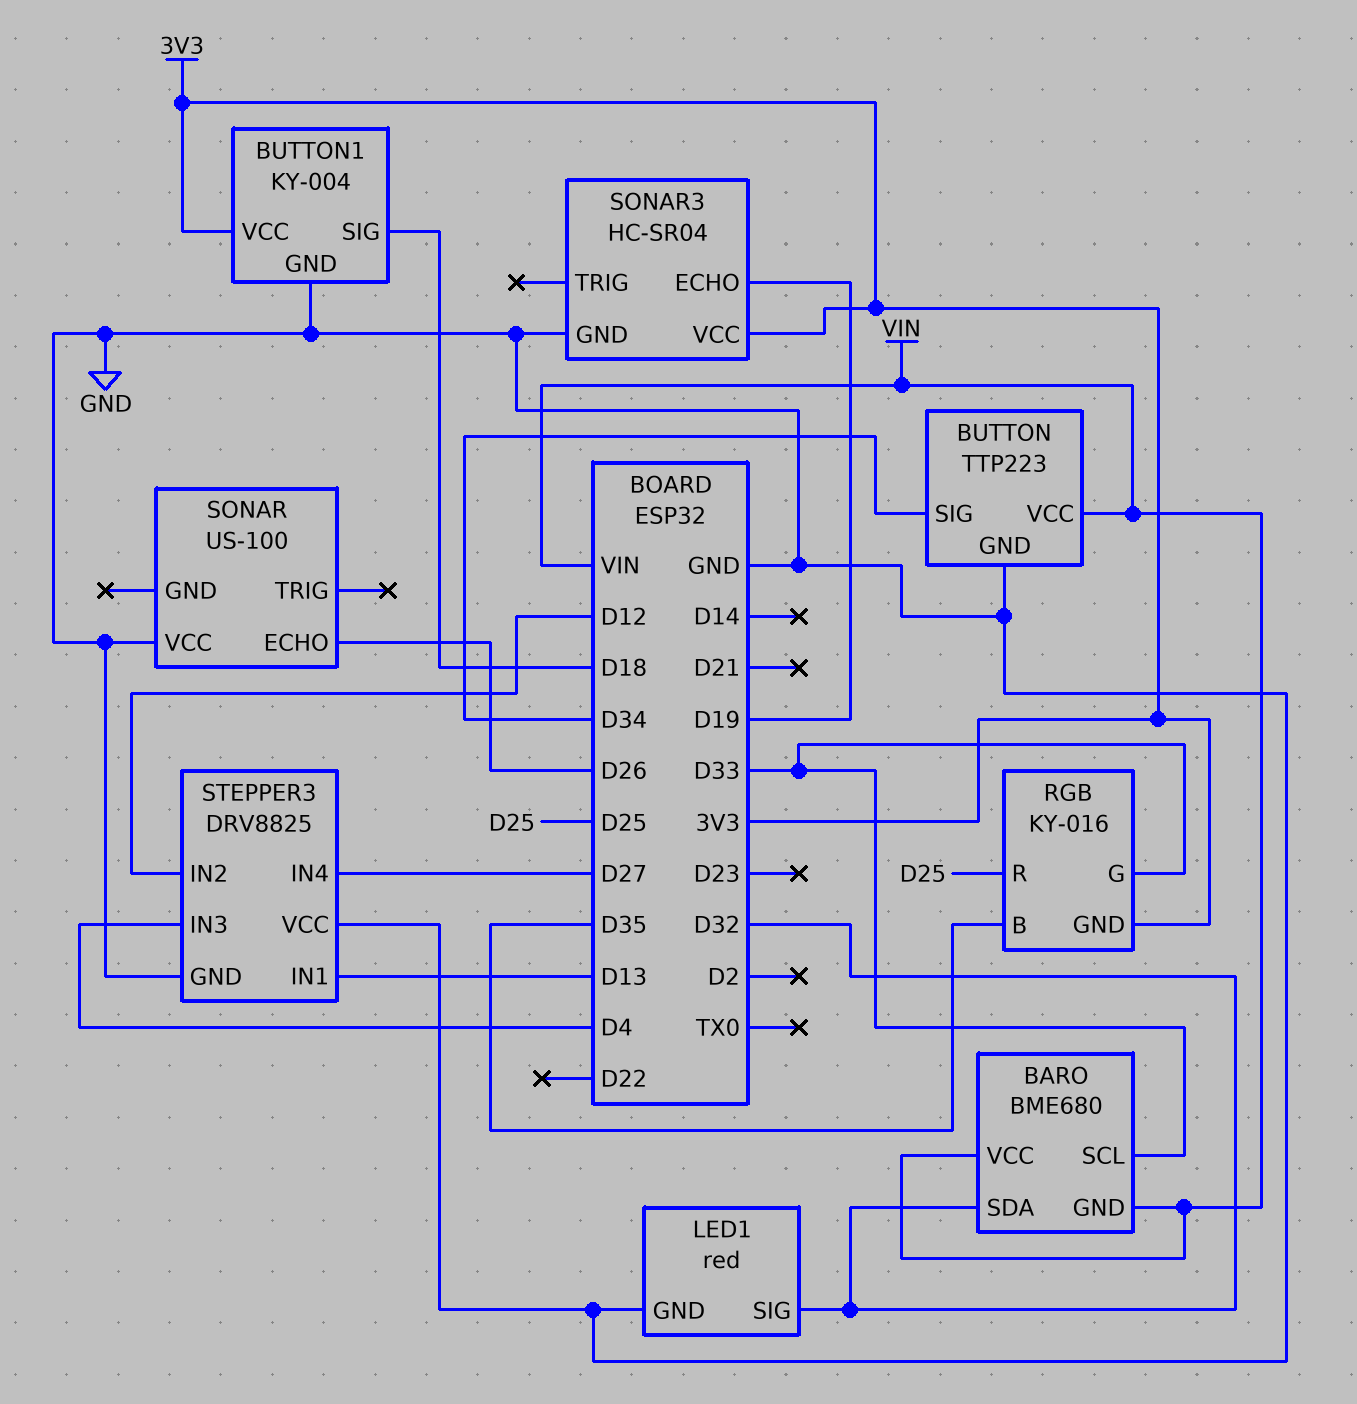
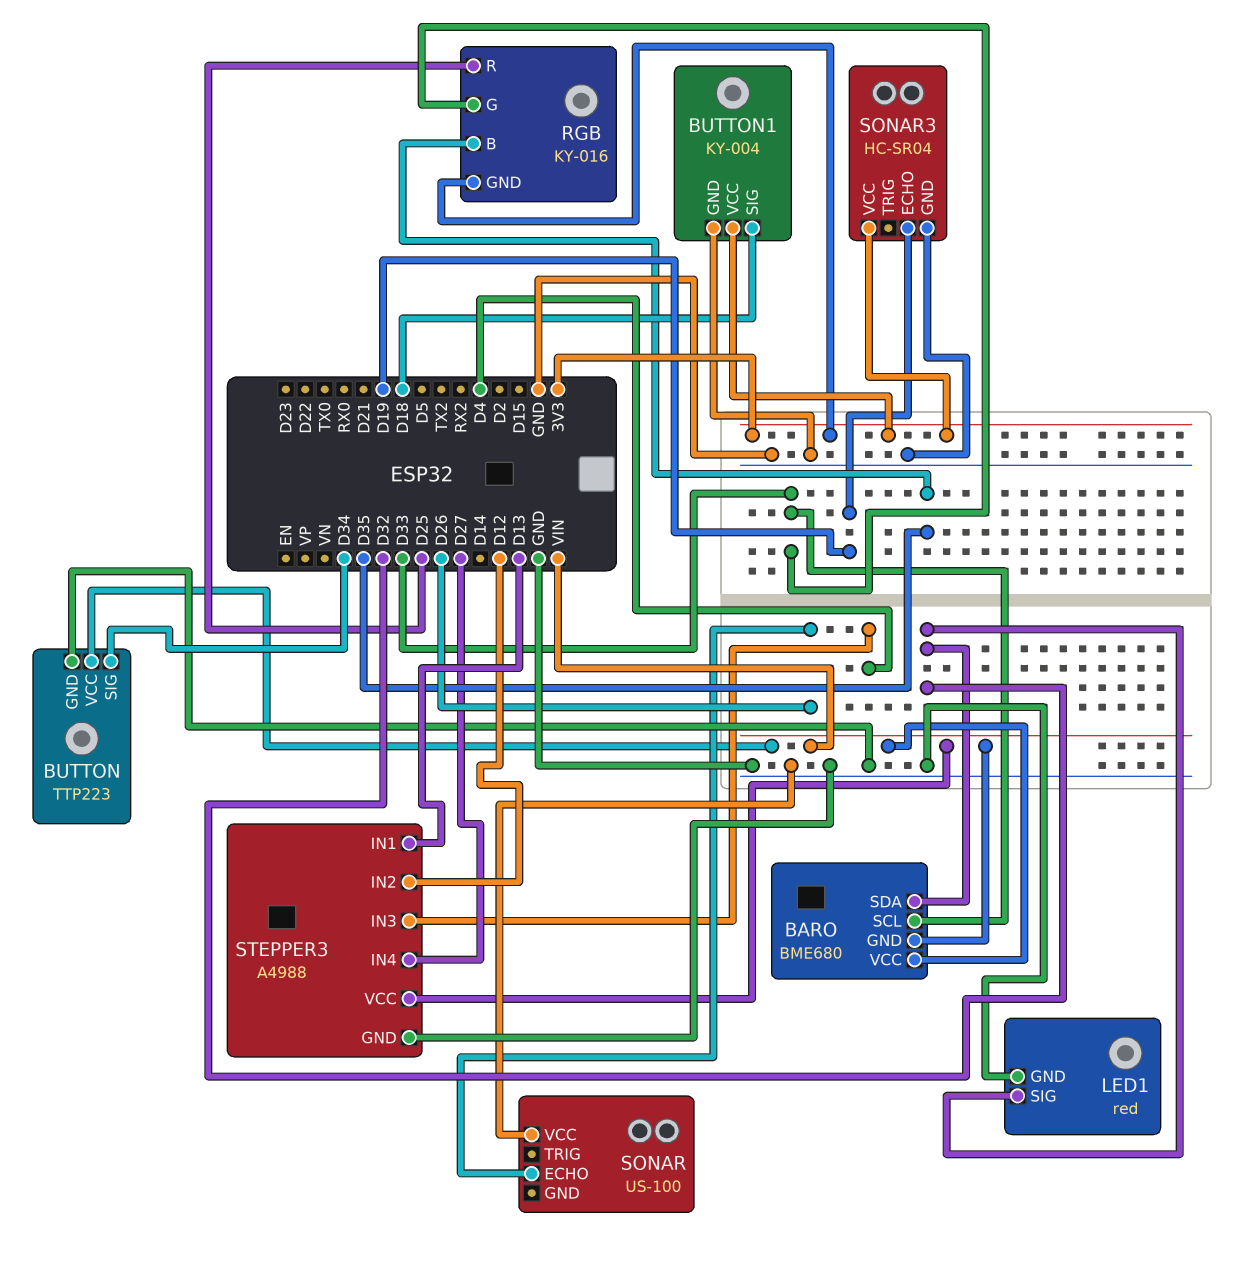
STEPPER3: DRV8825 -> A4988
STEPPER3 pin VCC: GND -> VIN

